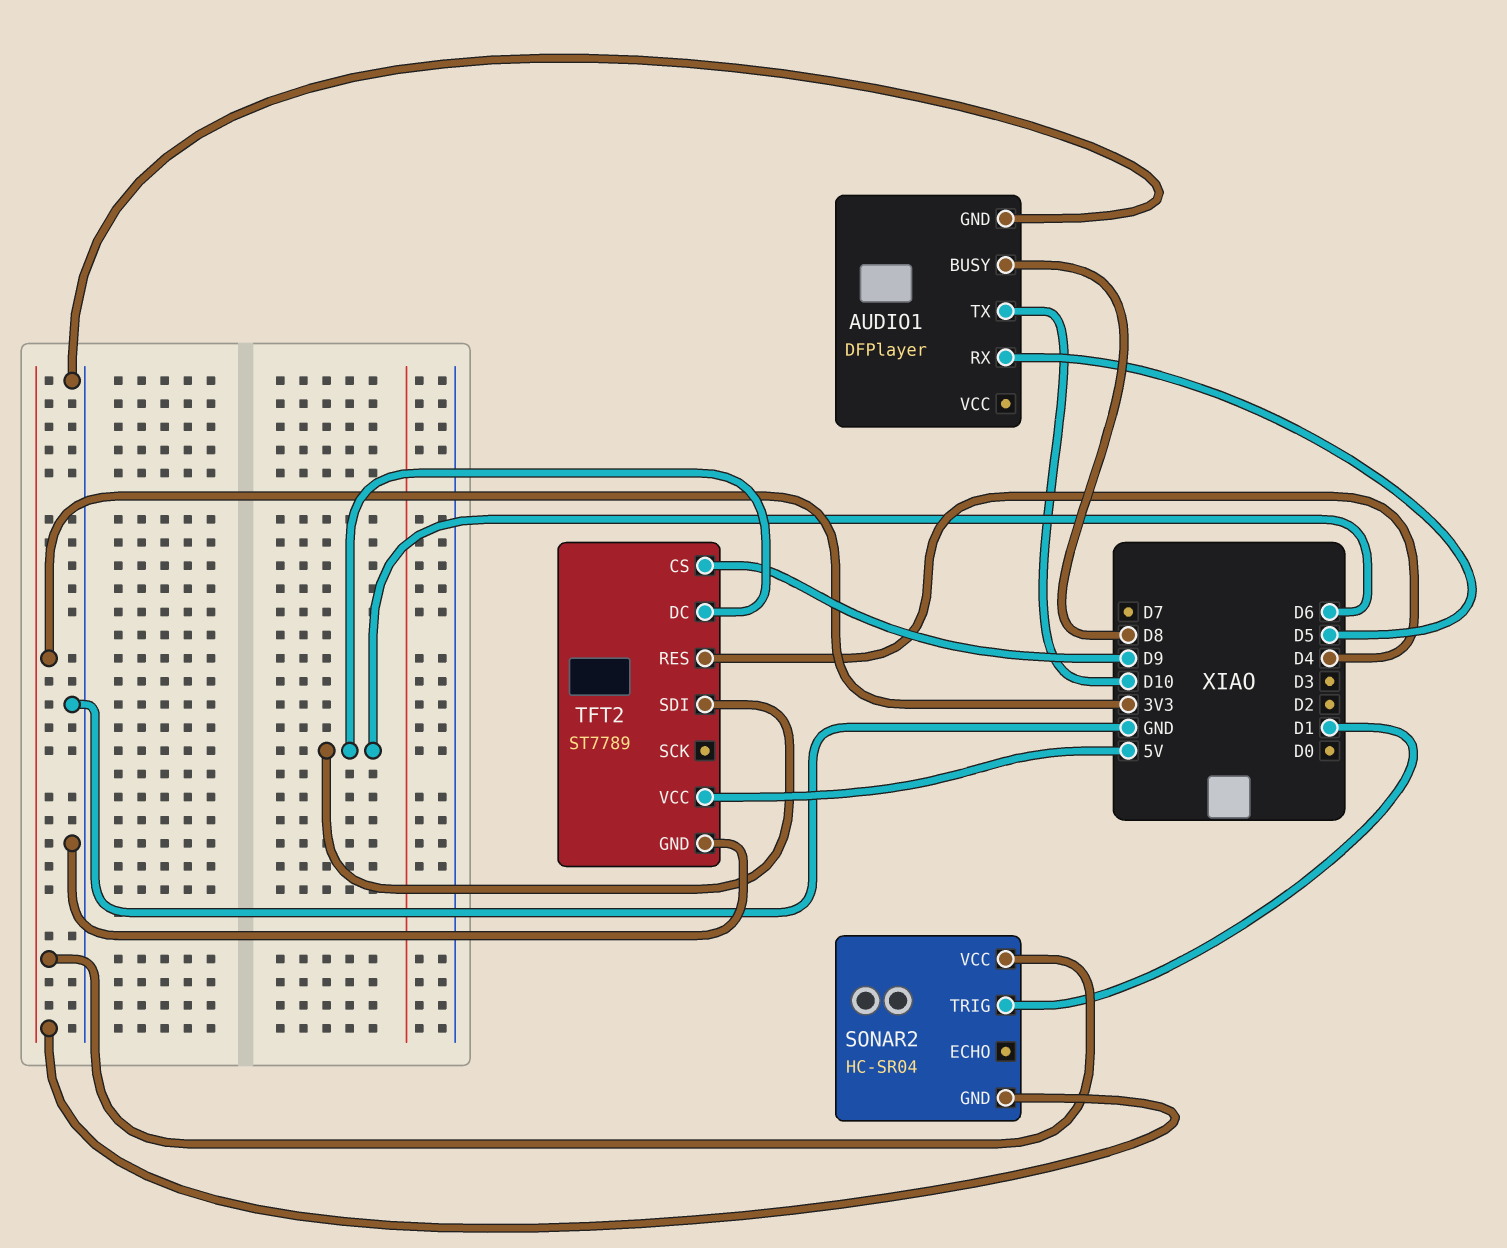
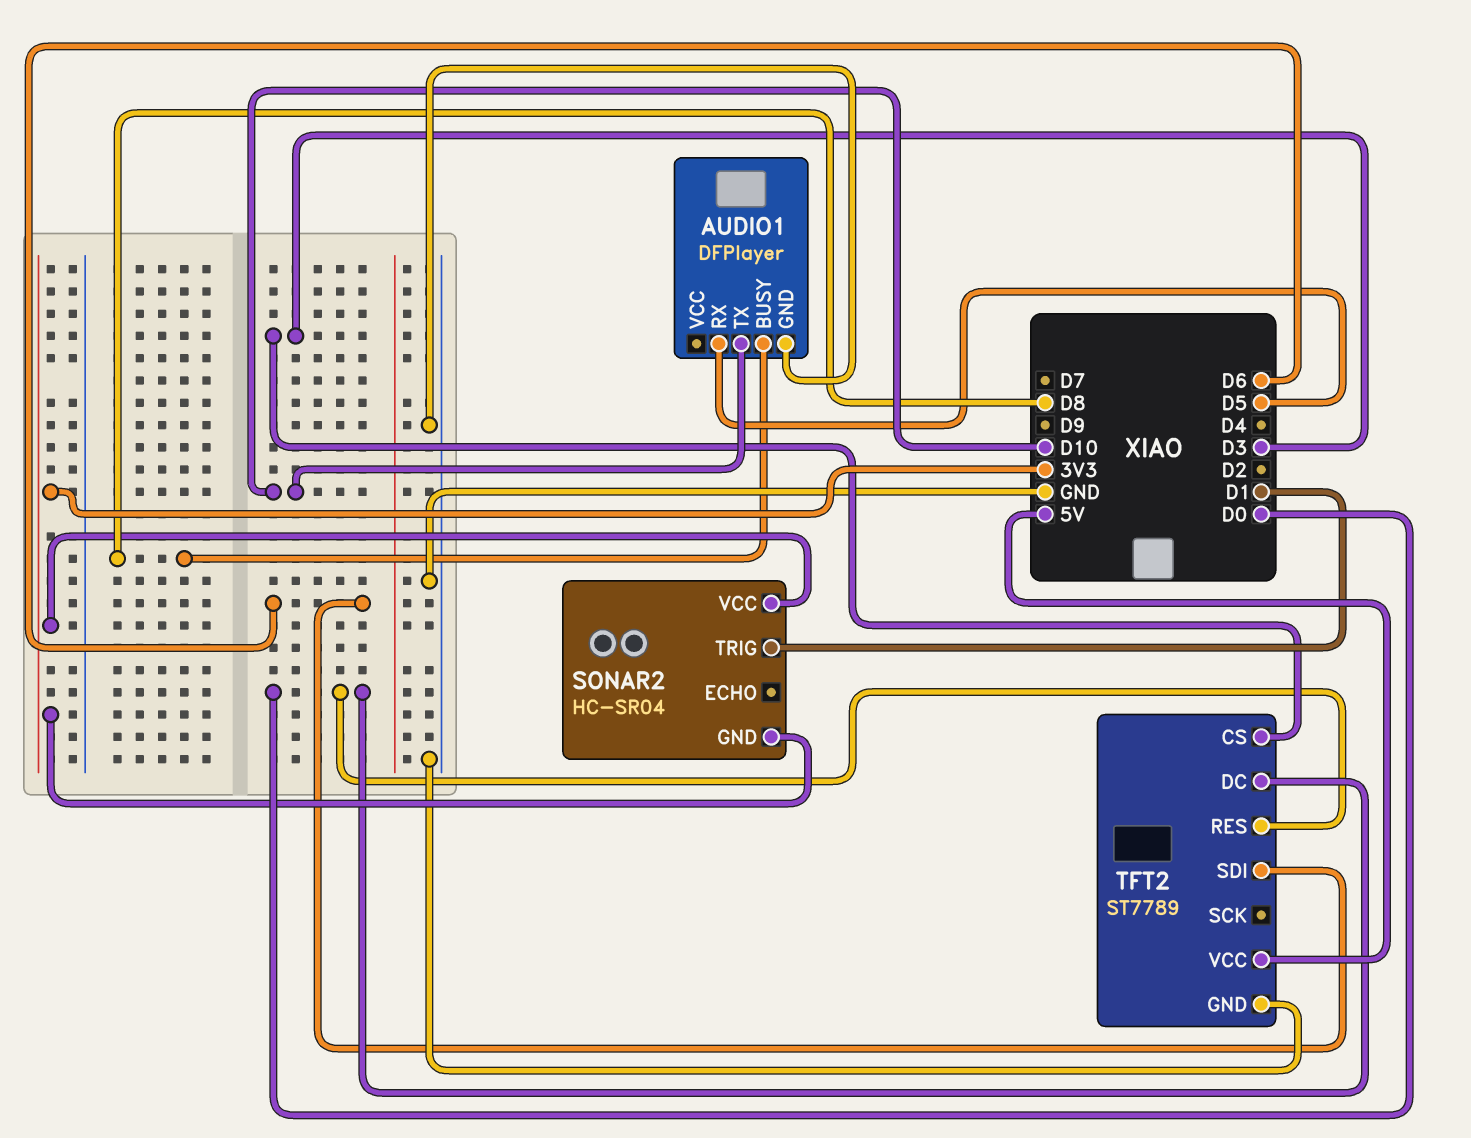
TFT2 pin CS: D9 -> D3
TFT2 pin DC: D6 -> D0
TFT2 pin RES: D4 -> D0

